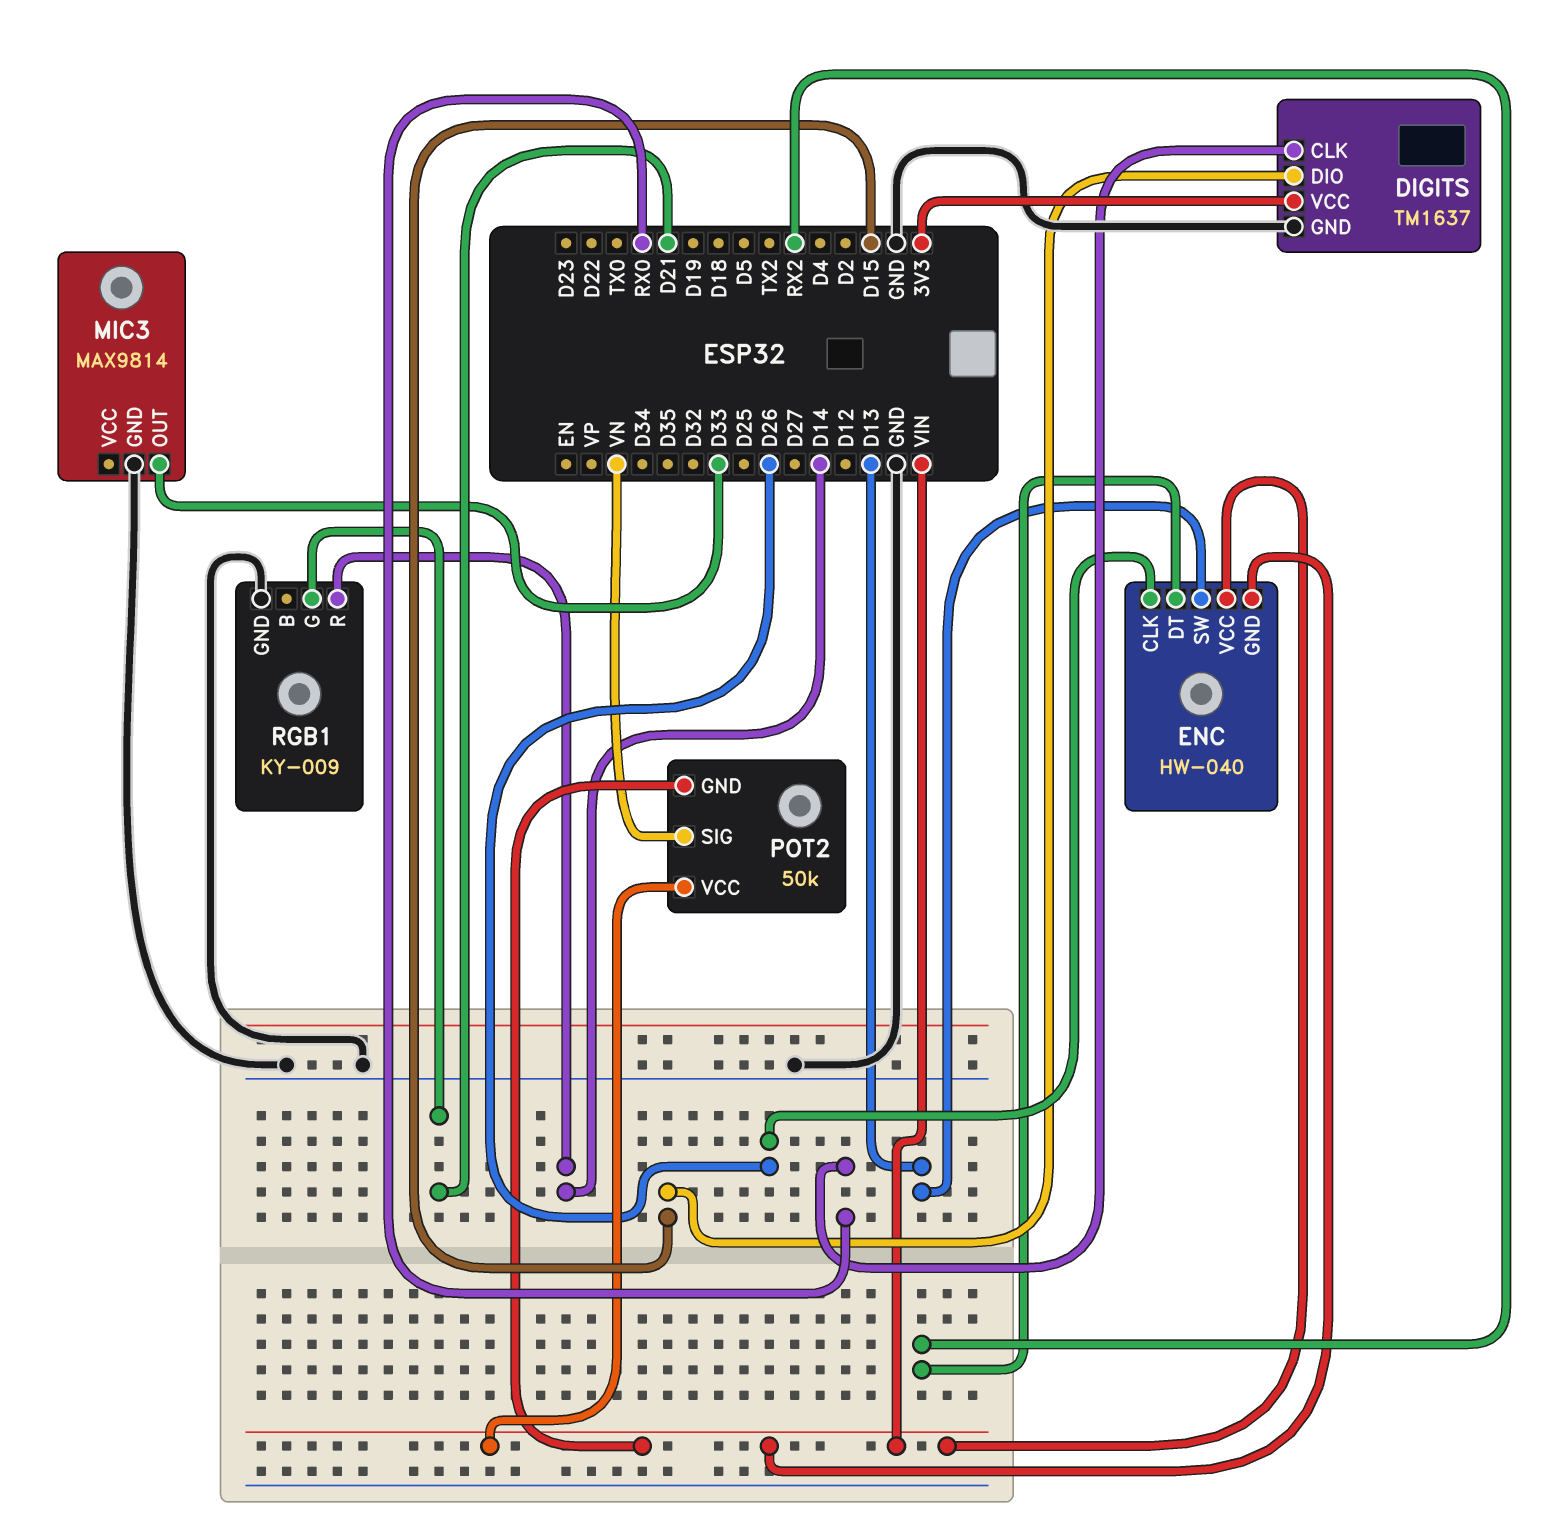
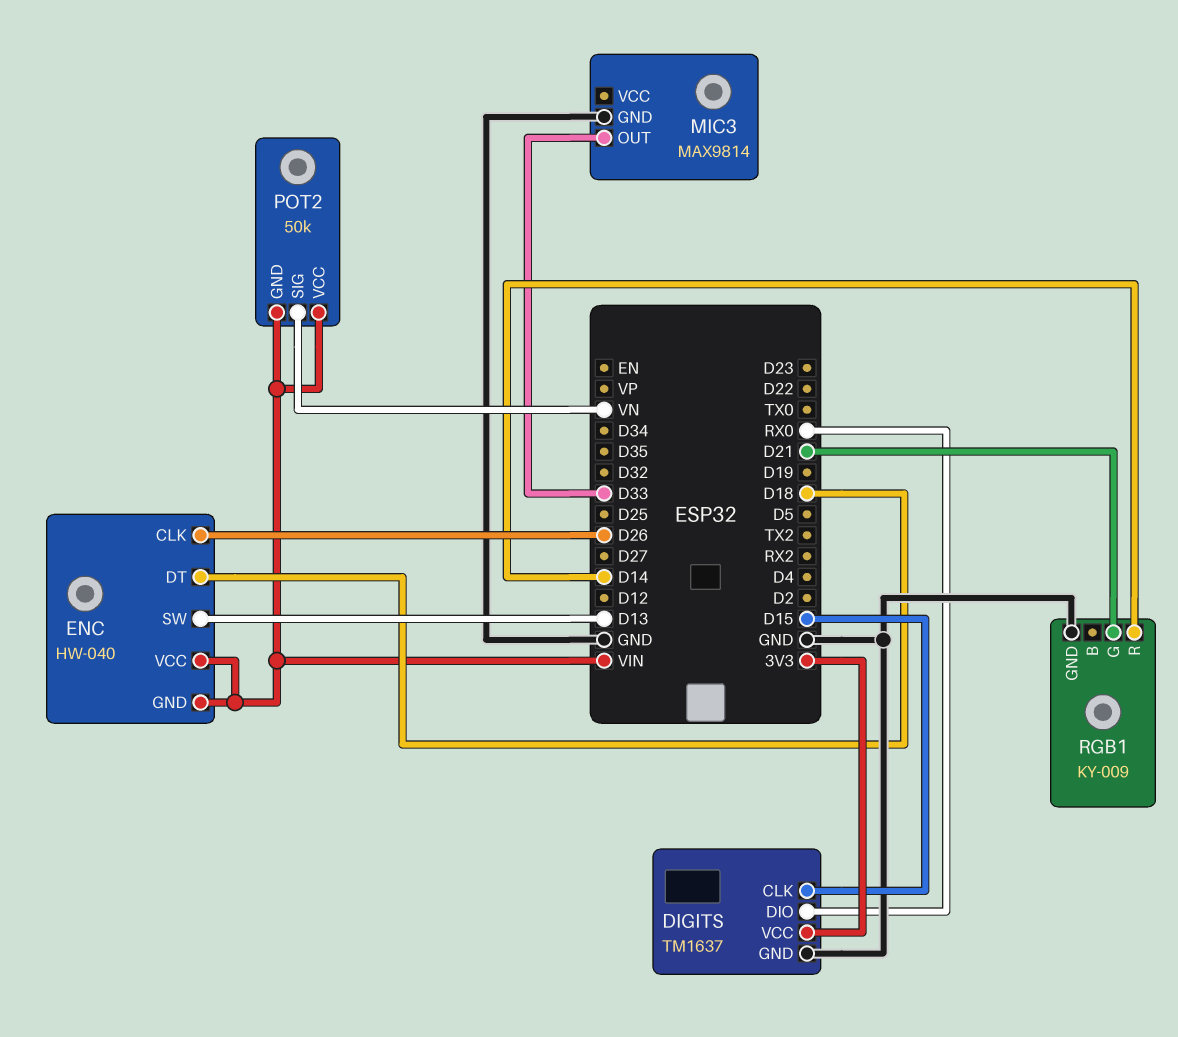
DIGITS pin CLK: RX0 -> D15
DIGITS pin DIO: D15 -> RX0
ENC pin DT: RX2 -> D18

